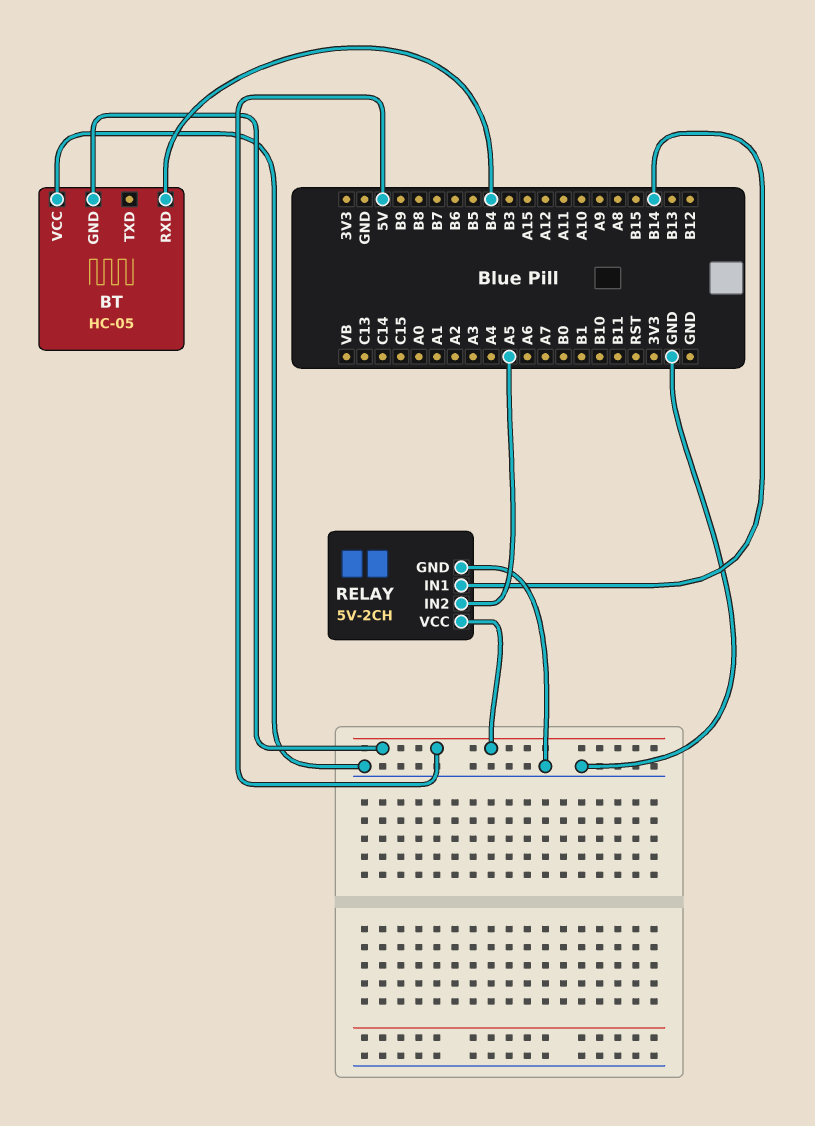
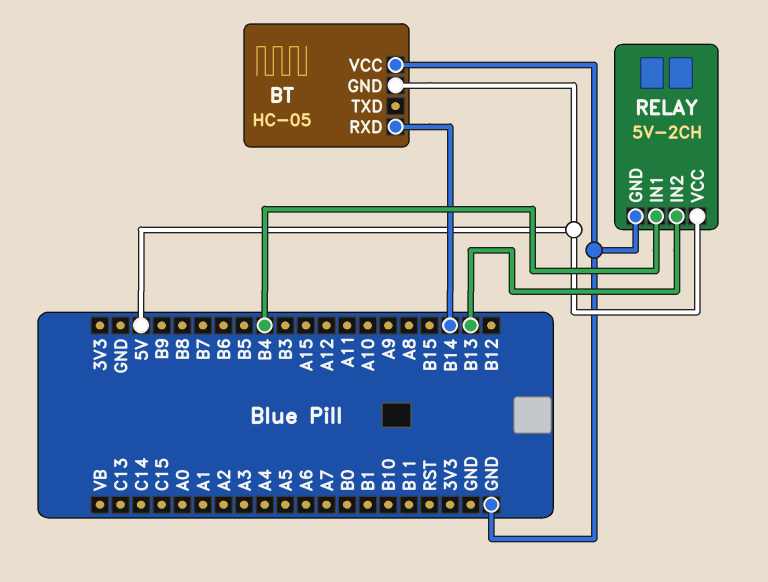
BT pin RXD: B4 -> B14
RELAY pin IN1: B14 -> B4
RELAY pin IN2: A5 -> B13

